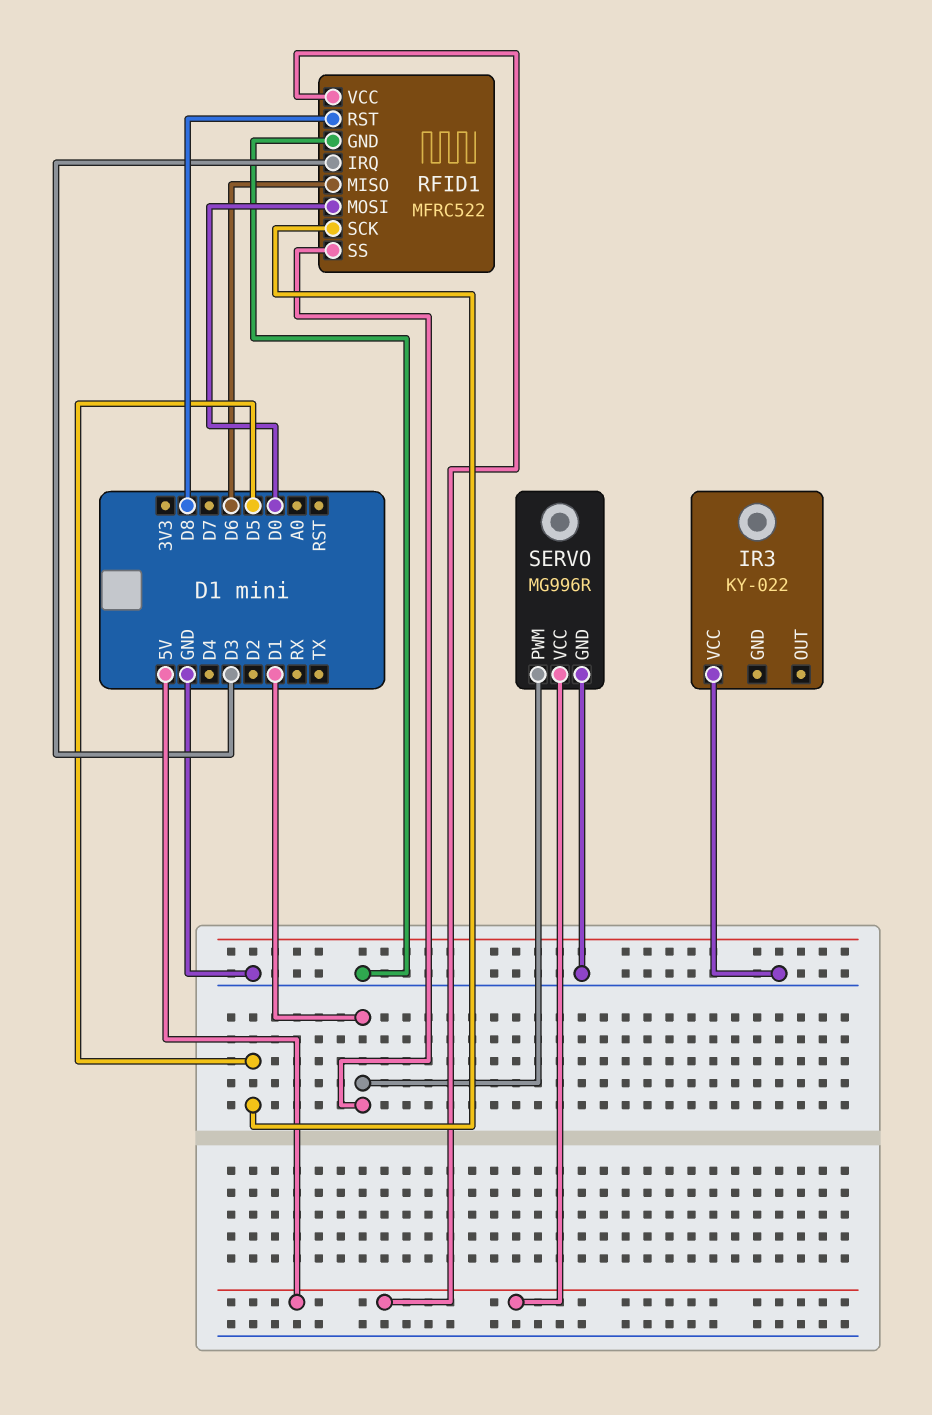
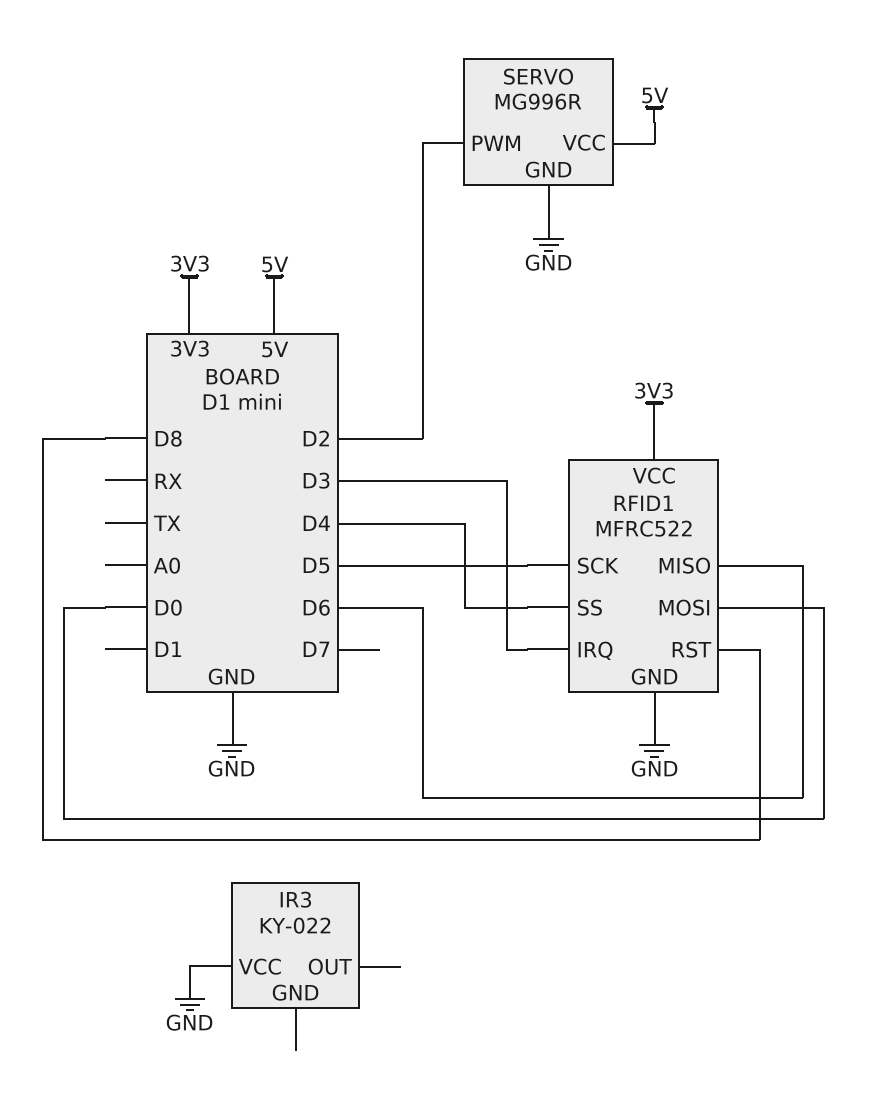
RFID1 pin SS: D1 -> D4
RFID1 pin VCC: 5V -> 3V3
SERVO pin PWM: D1 -> D2

